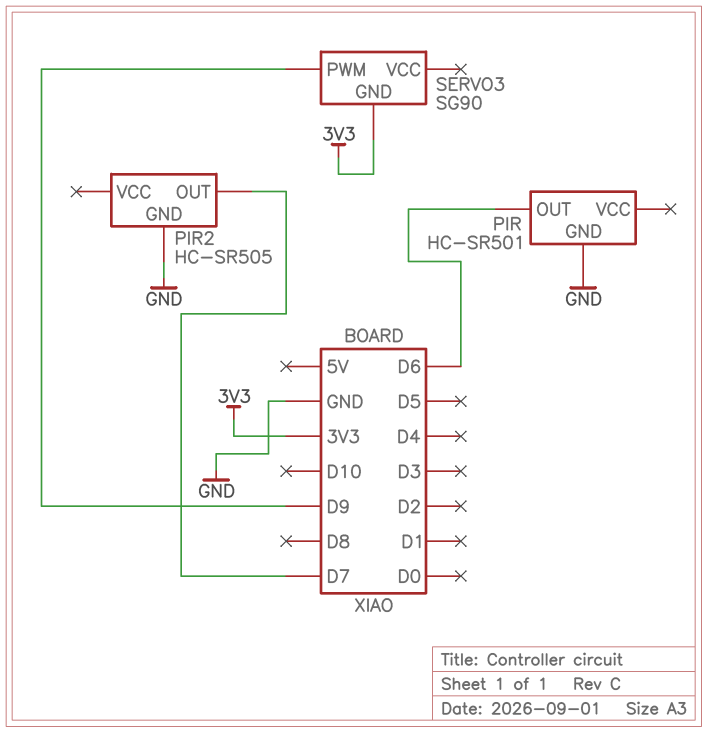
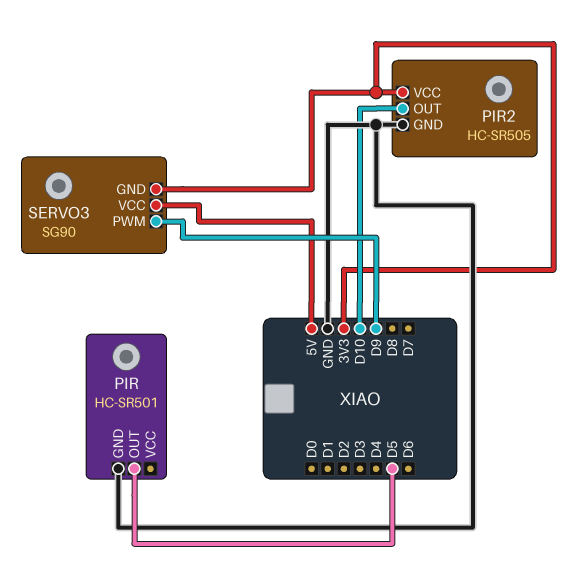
PIR pin OUT: D6 -> D5
PIR2 pin OUT: D7 -> D10
PIR2 pin VCC: none -> 3V3
SERVO3 pin VCC: none -> 5V

